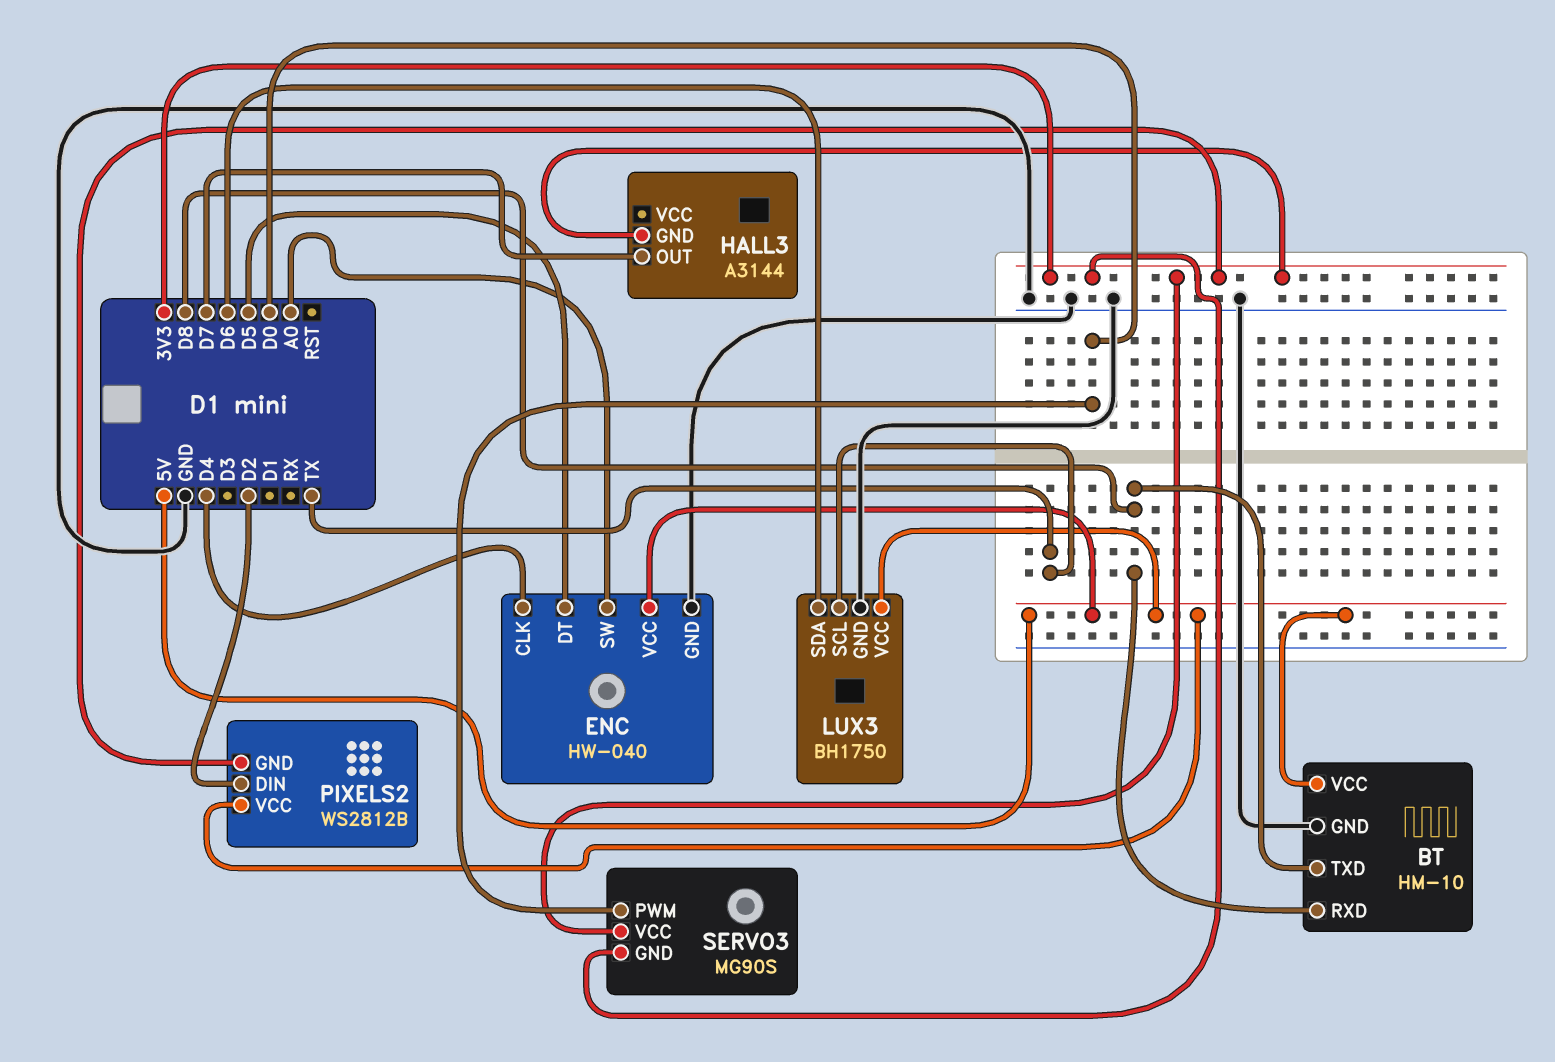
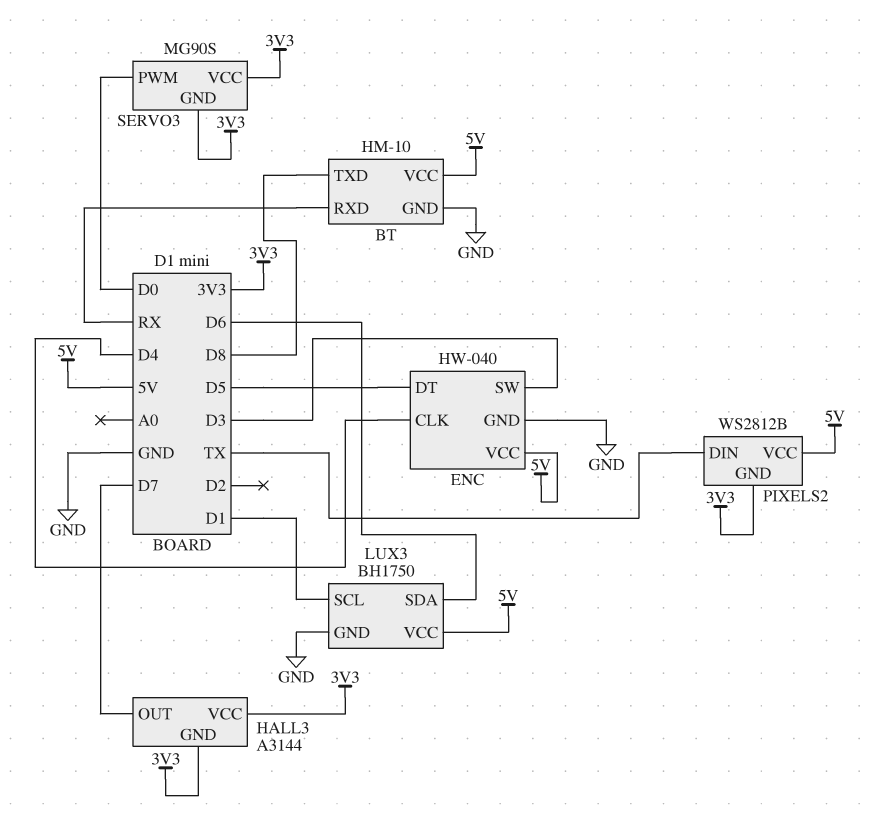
BT pin RXD: D8 -> RX
ENC pin SW: A0 -> D3
HALL3 pin VCC: none -> 3V3
LUX3 pin SCL: TX -> D1
PIXELS2 pin DIN: D2 -> TX

